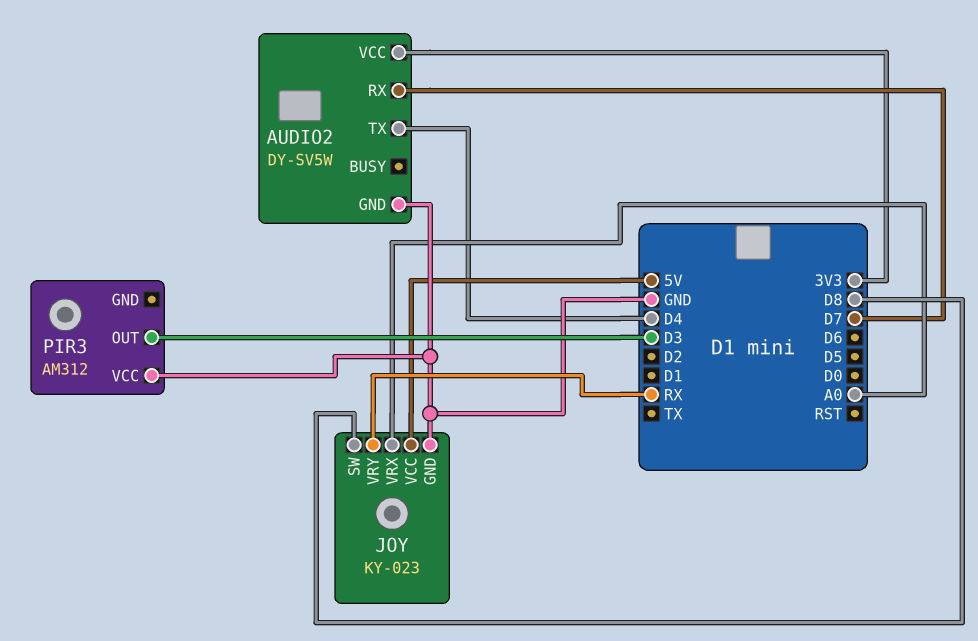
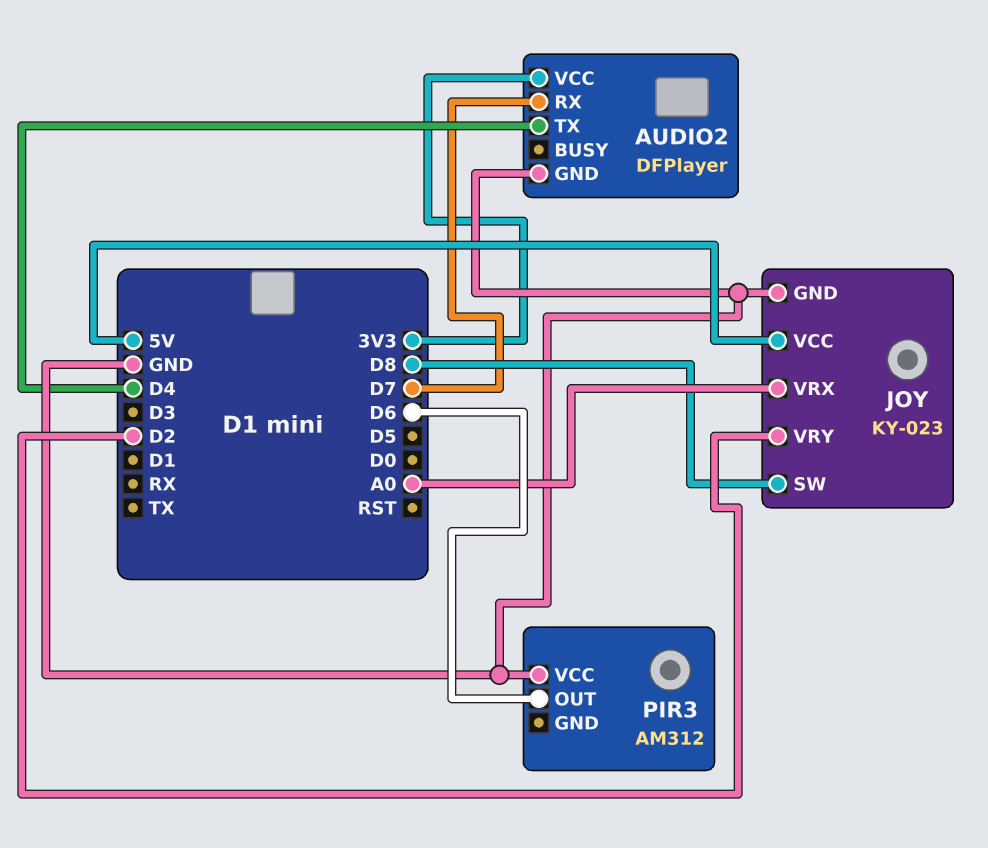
AUDIO2: DY-SV5W -> DFPlayer
JOY pin VRY: RX -> D2
PIR3 pin OUT: D3 -> D6

